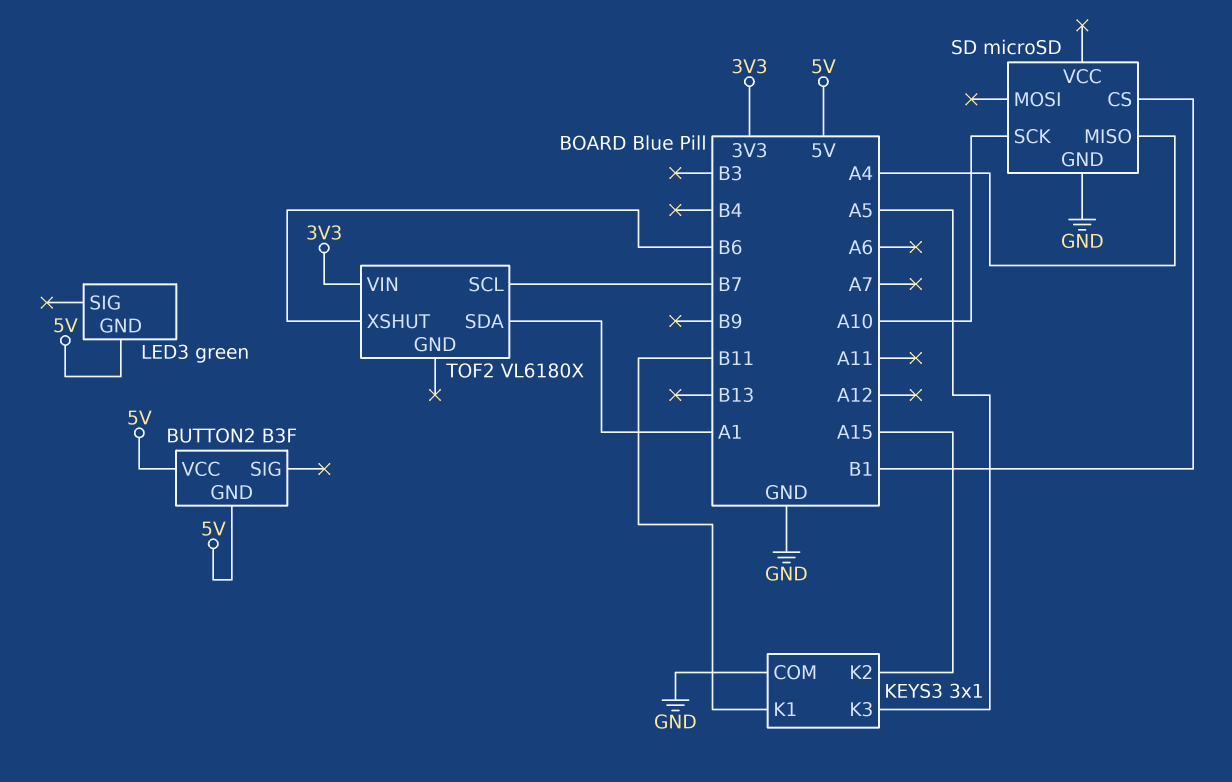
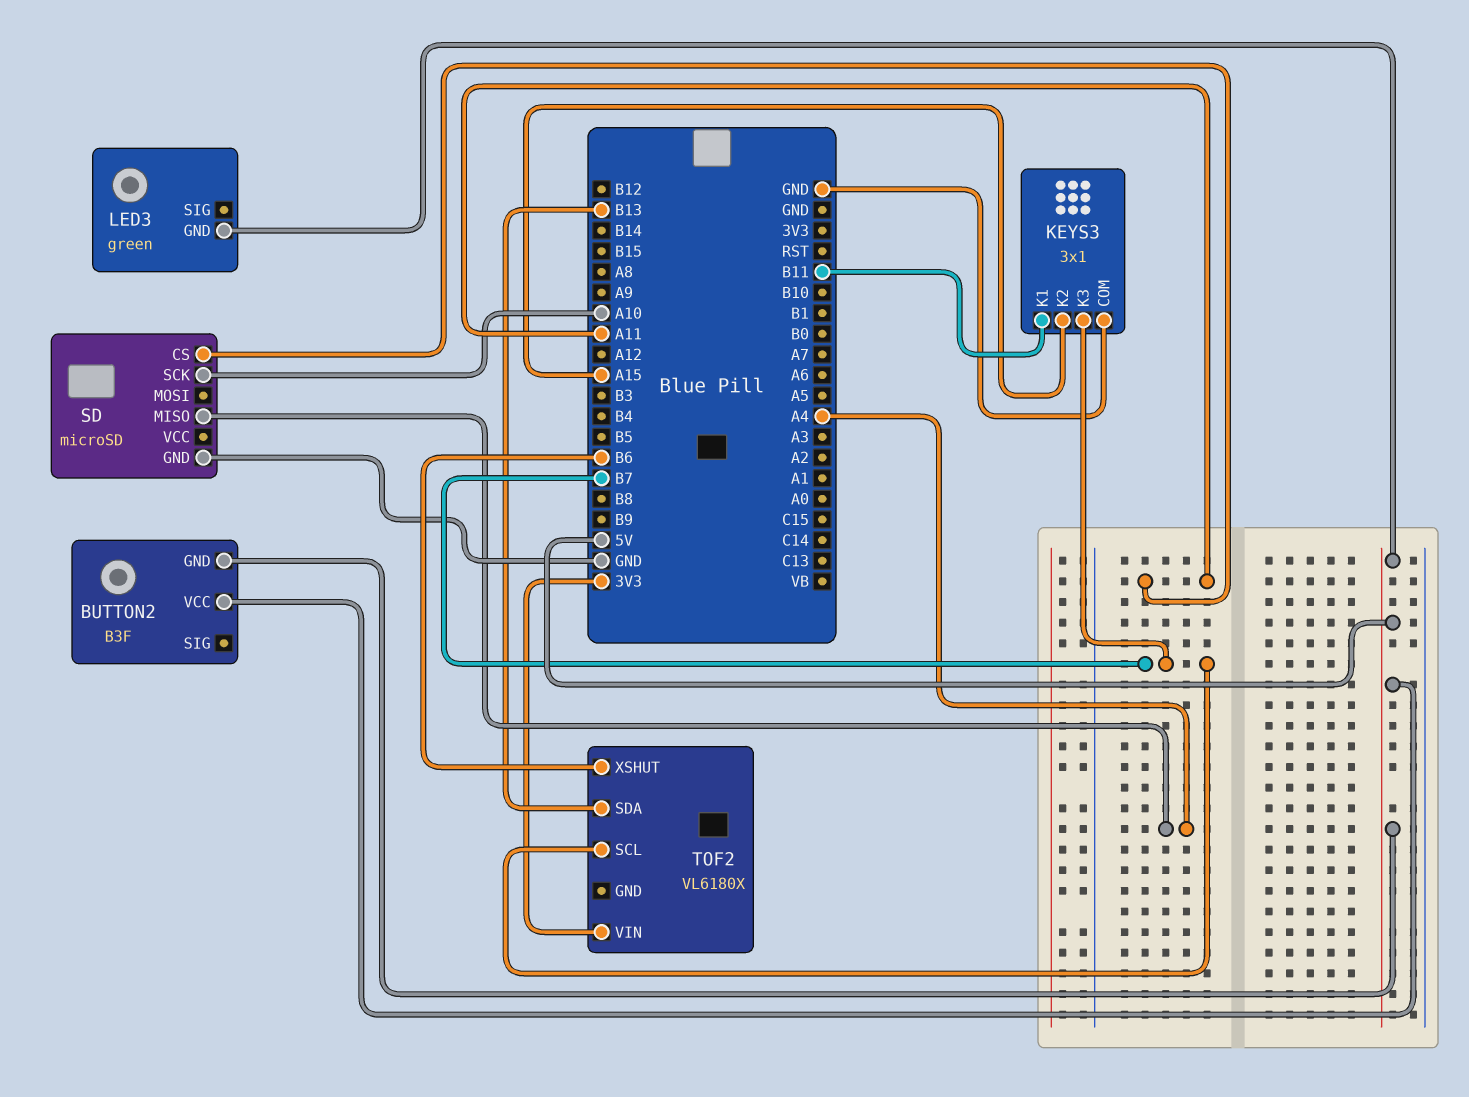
KEYS3 pin K3: A5 -> B7
SD pin CS: B1 -> A11
TOF2 pin SDA: A1 -> B13

